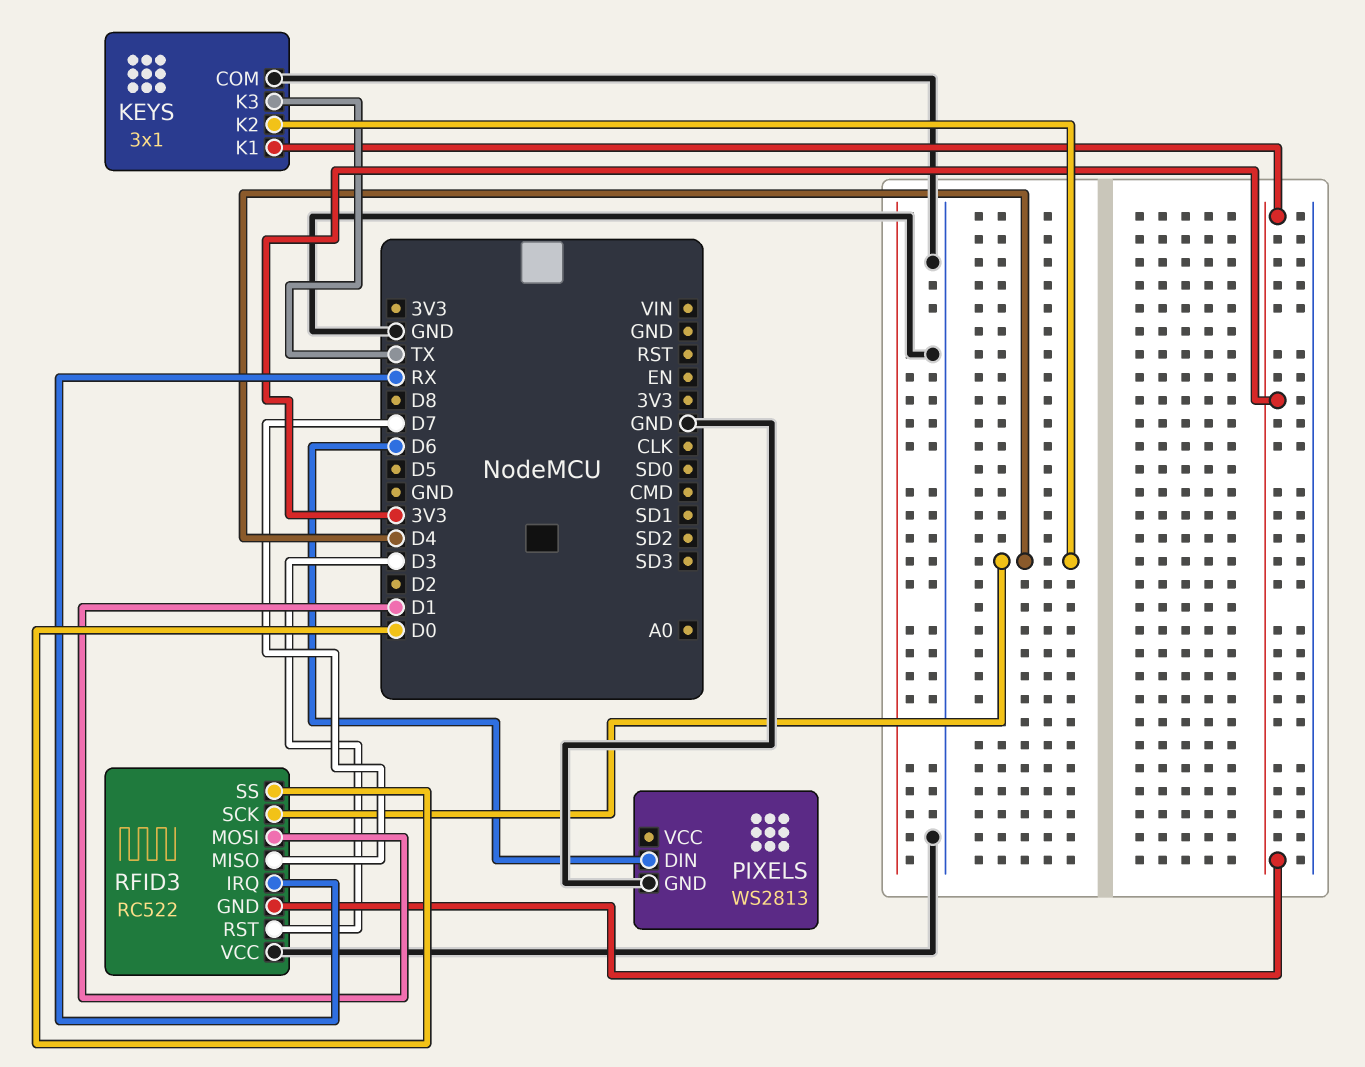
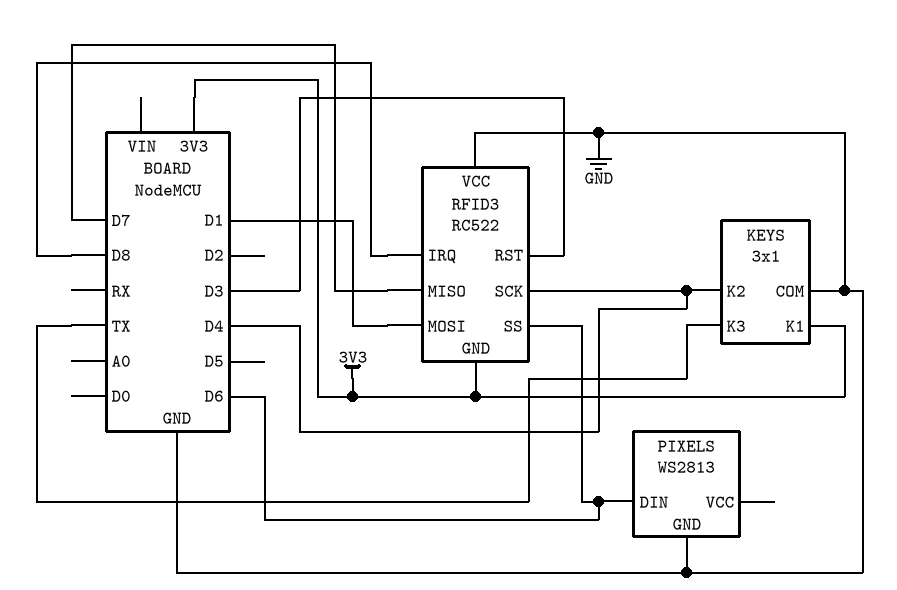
RFID3 pin IRQ: RX -> D8
RFID3 pin SS: D0 -> D6

